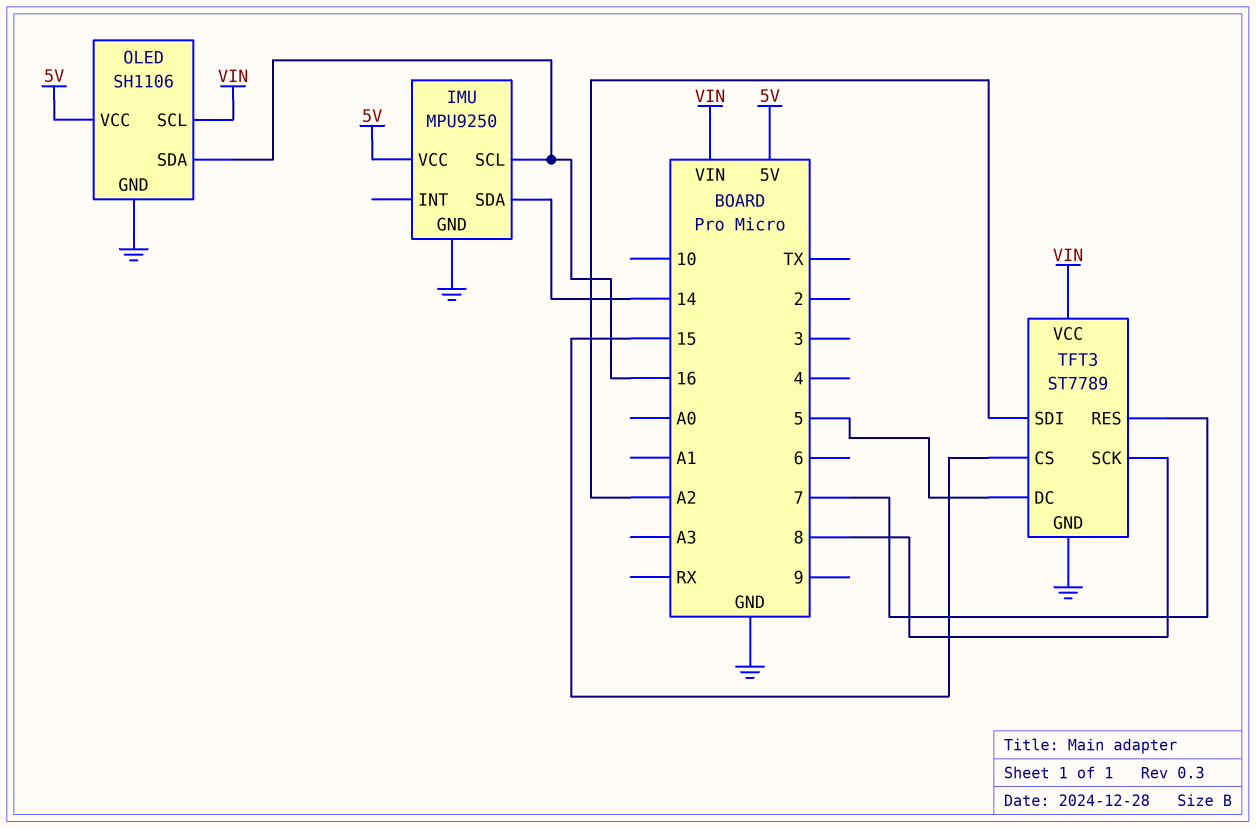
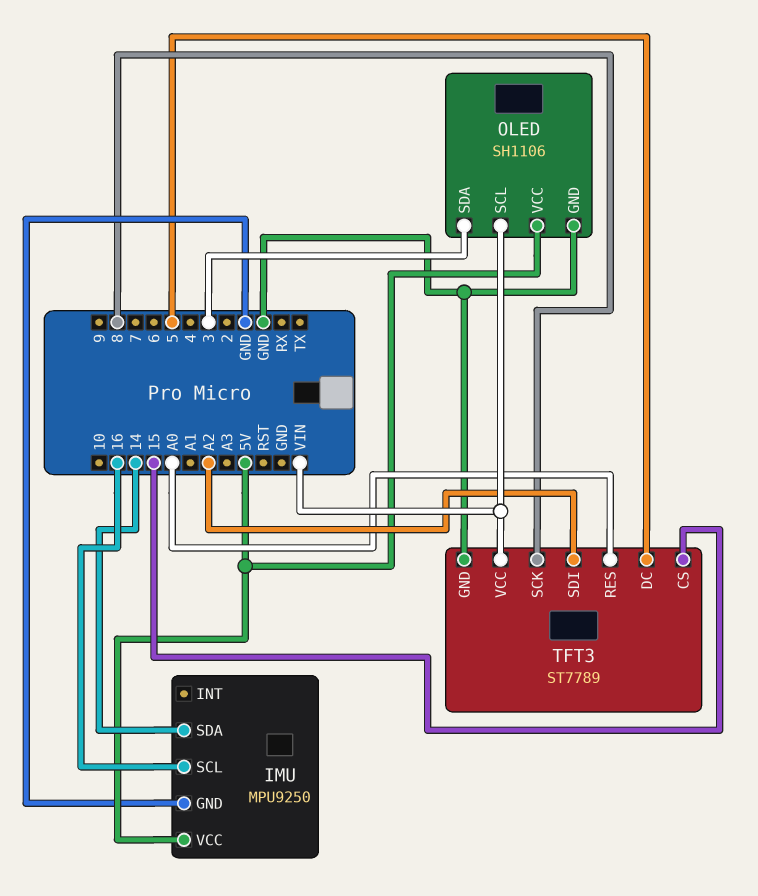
OLED pin SDA: 16 -> 3
TFT3 pin RES: 7 -> A0

